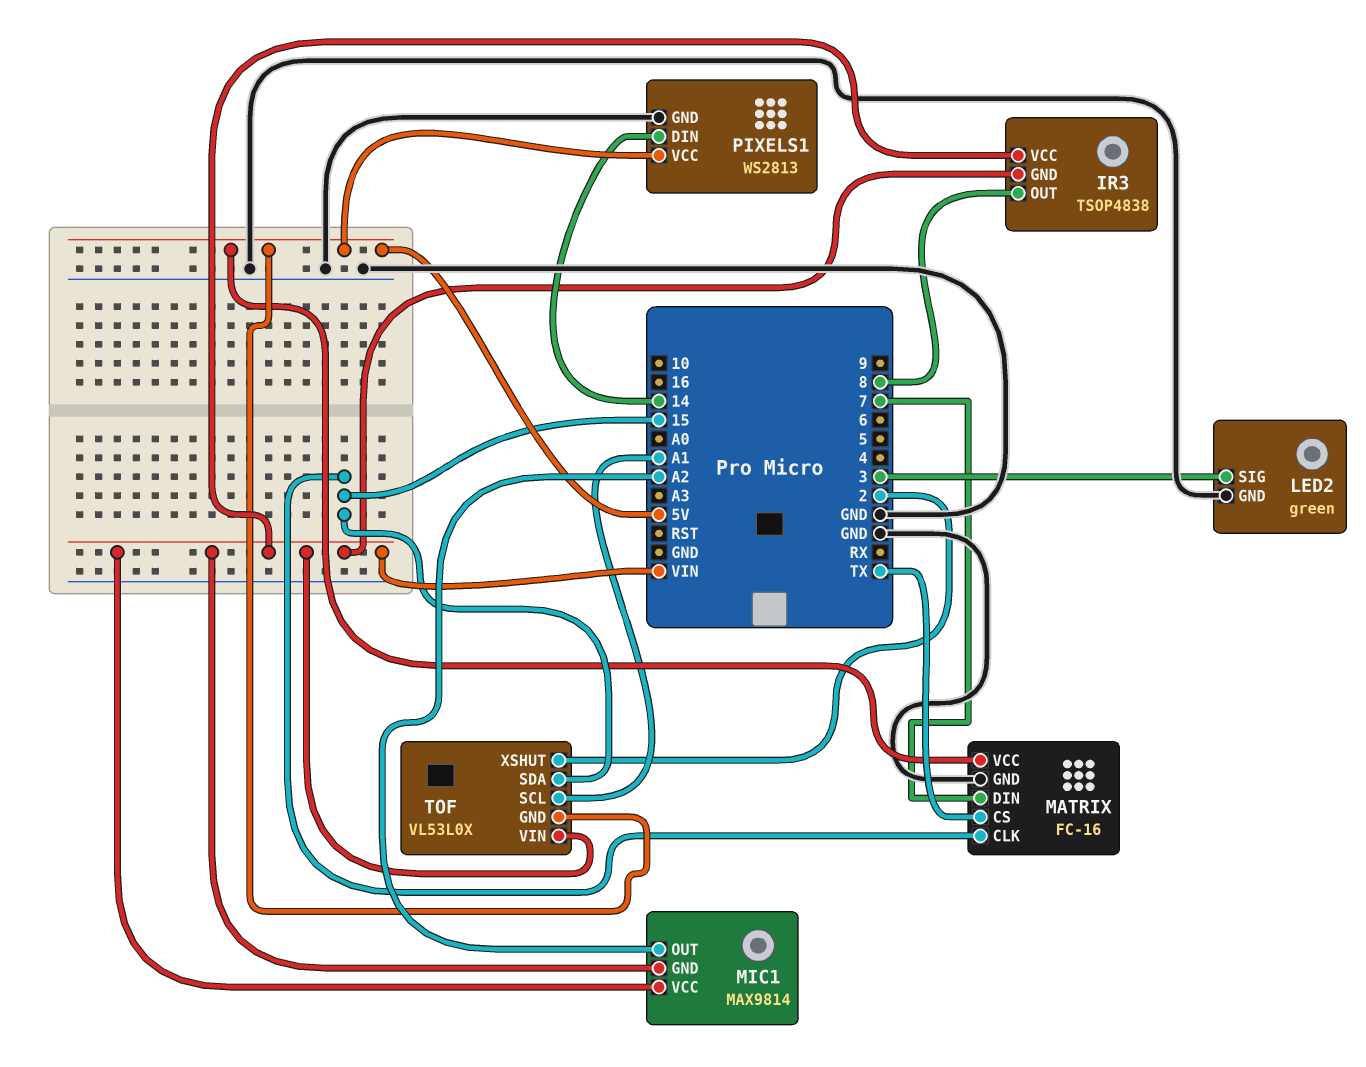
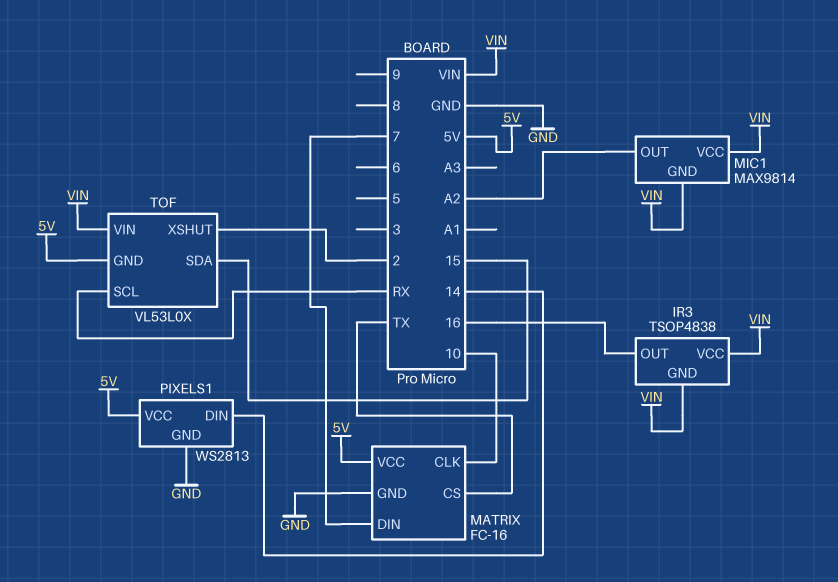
IR3 pin OUT: 8 -> 16
LED2: green -> none
LED2 pin GND: GND -> none
LED2 pin SIG: 3 -> none
MATRIX pin CLK: 15 -> 10
TOF pin SCL: A1 -> RX

